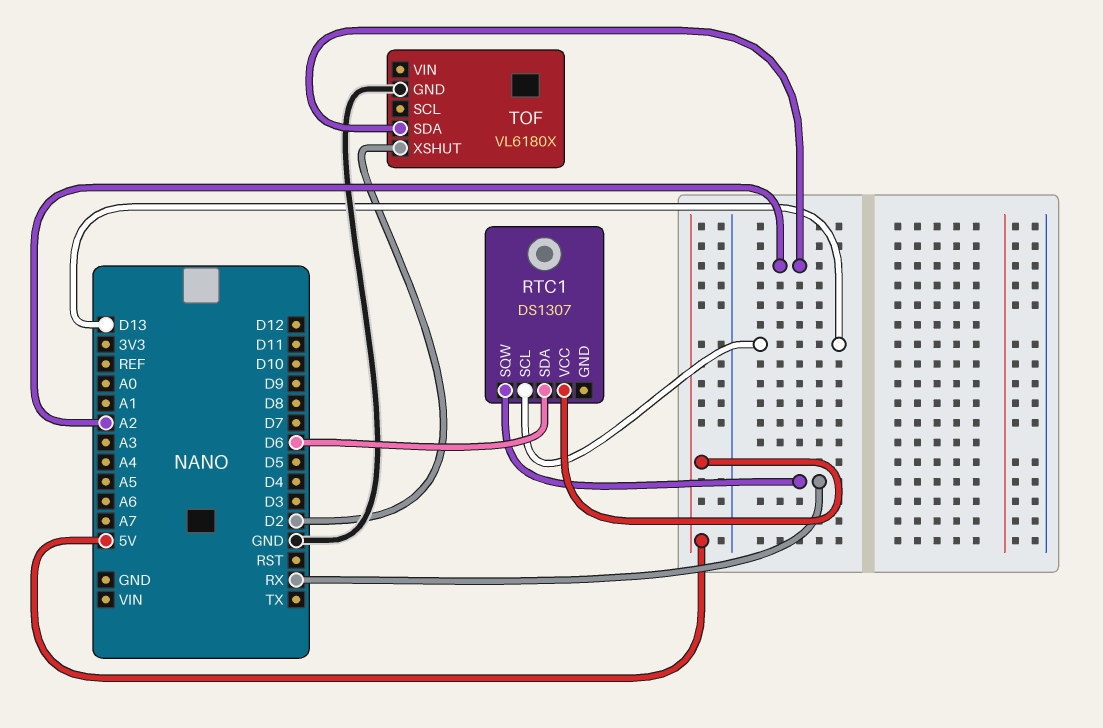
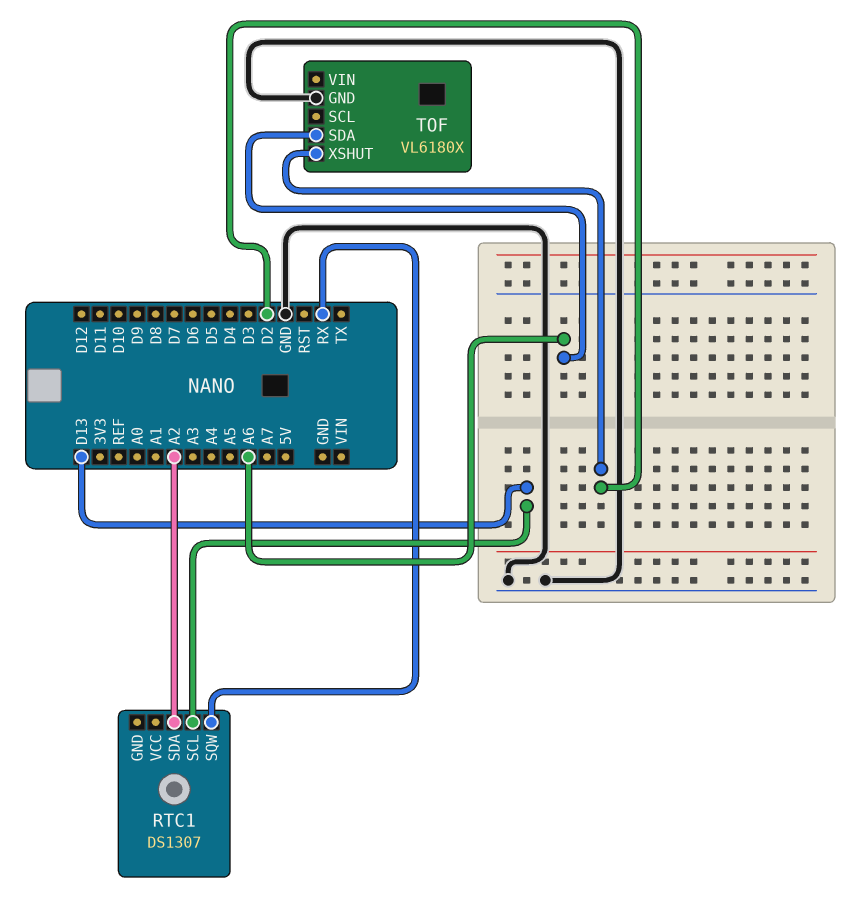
RTC1 pin SDA: D6 -> A2
RTC1 pin VCC: 5V -> none
TOF pin SDA: A2 -> A6

